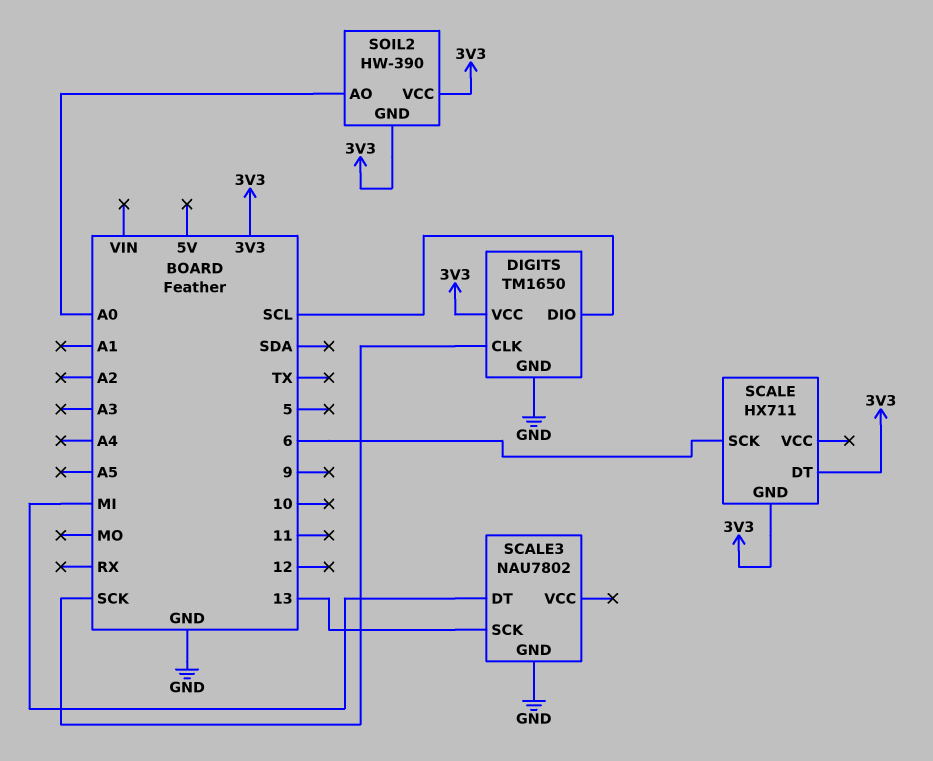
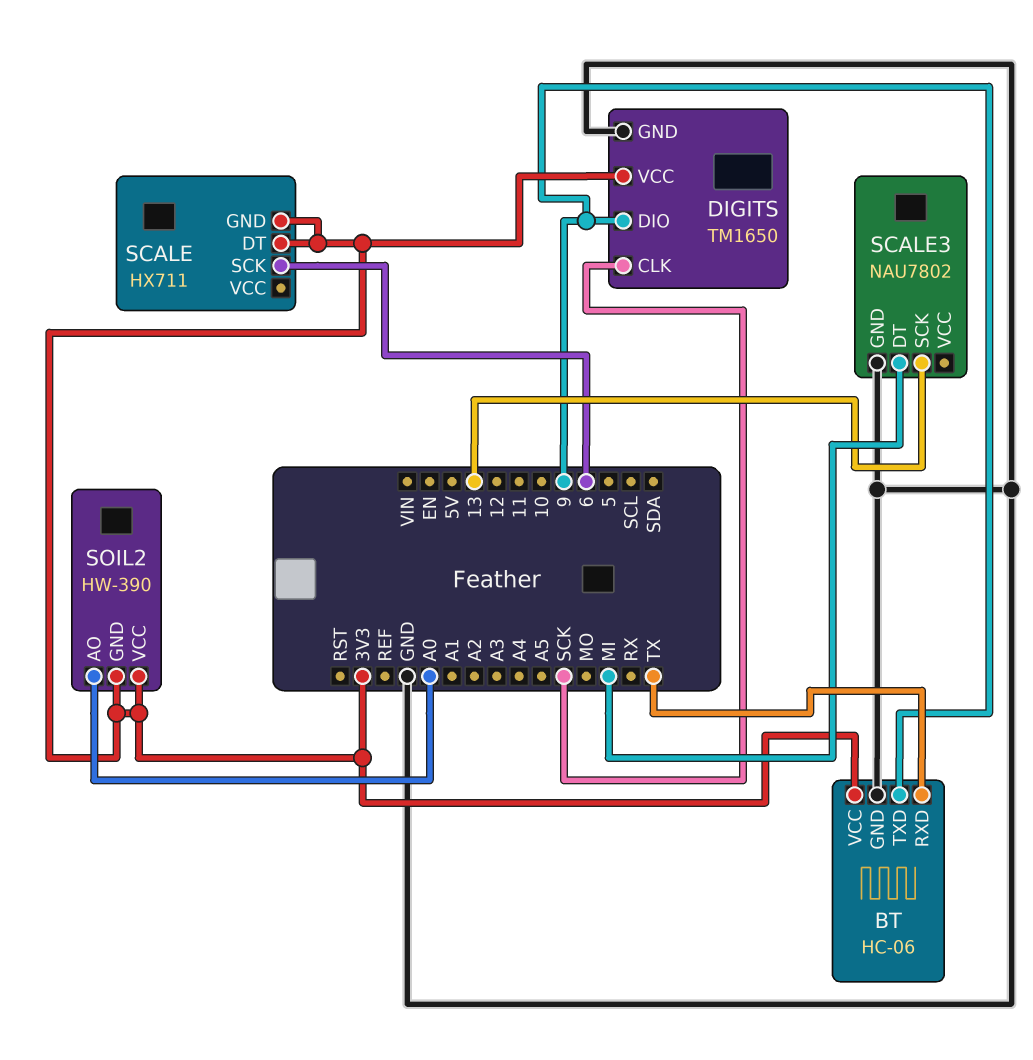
BT: none -> HC-06
BT pin GND: none -> GND
BT pin RXD: none -> TX
BT pin TXD: none -> 9
BT pin VCC: none -> 3V3
DIGITS pin DIO: SCL -> 9

